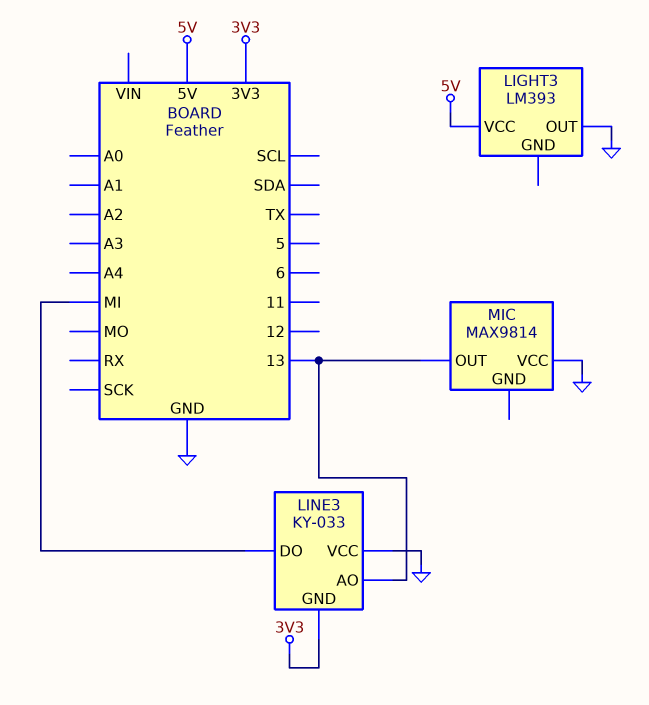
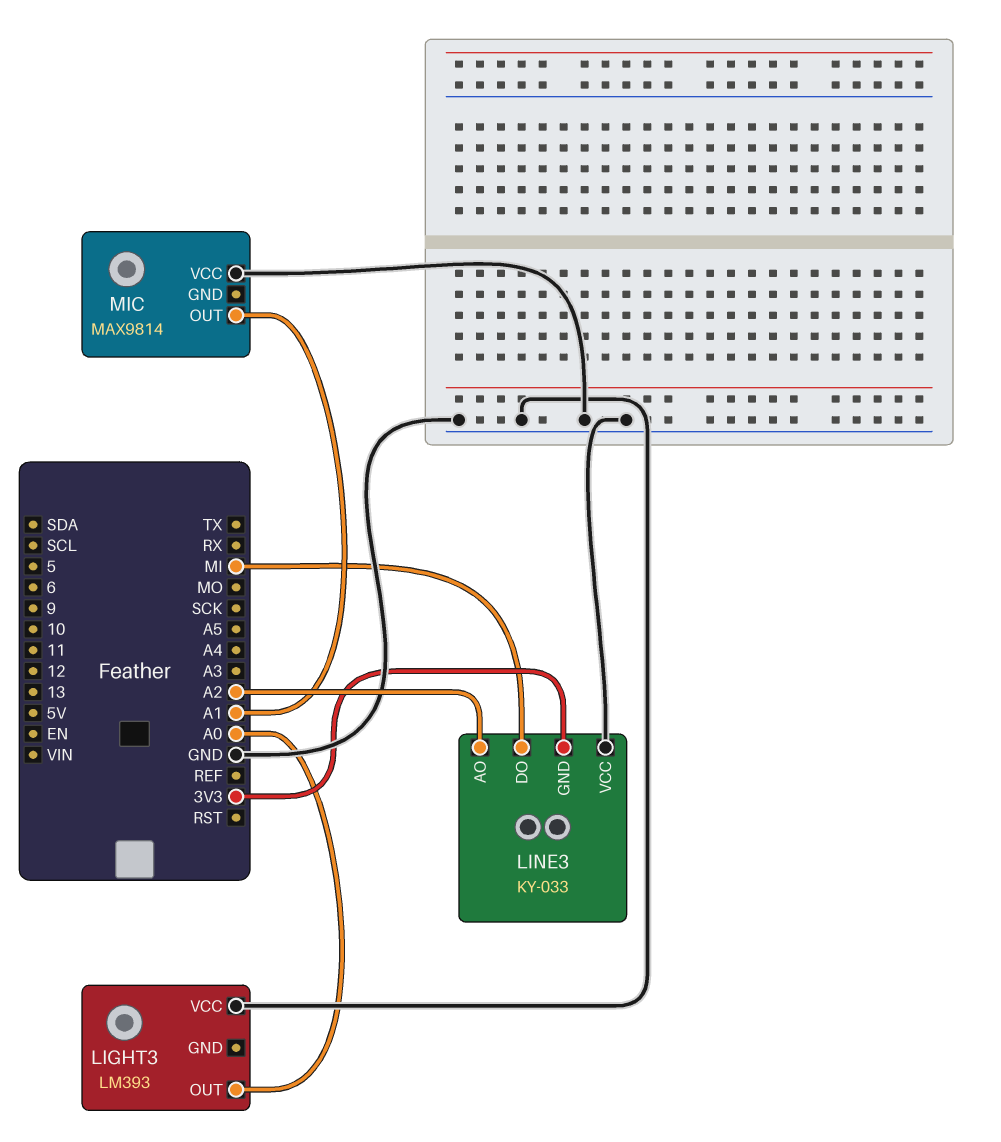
LIGHT3 pin OUT: GND -> A0
LIGHT3 pin VCC: 5V -> GND
LINE3 pin AO: 13 -> A2
MIC pin OUT: 13 -> A1

